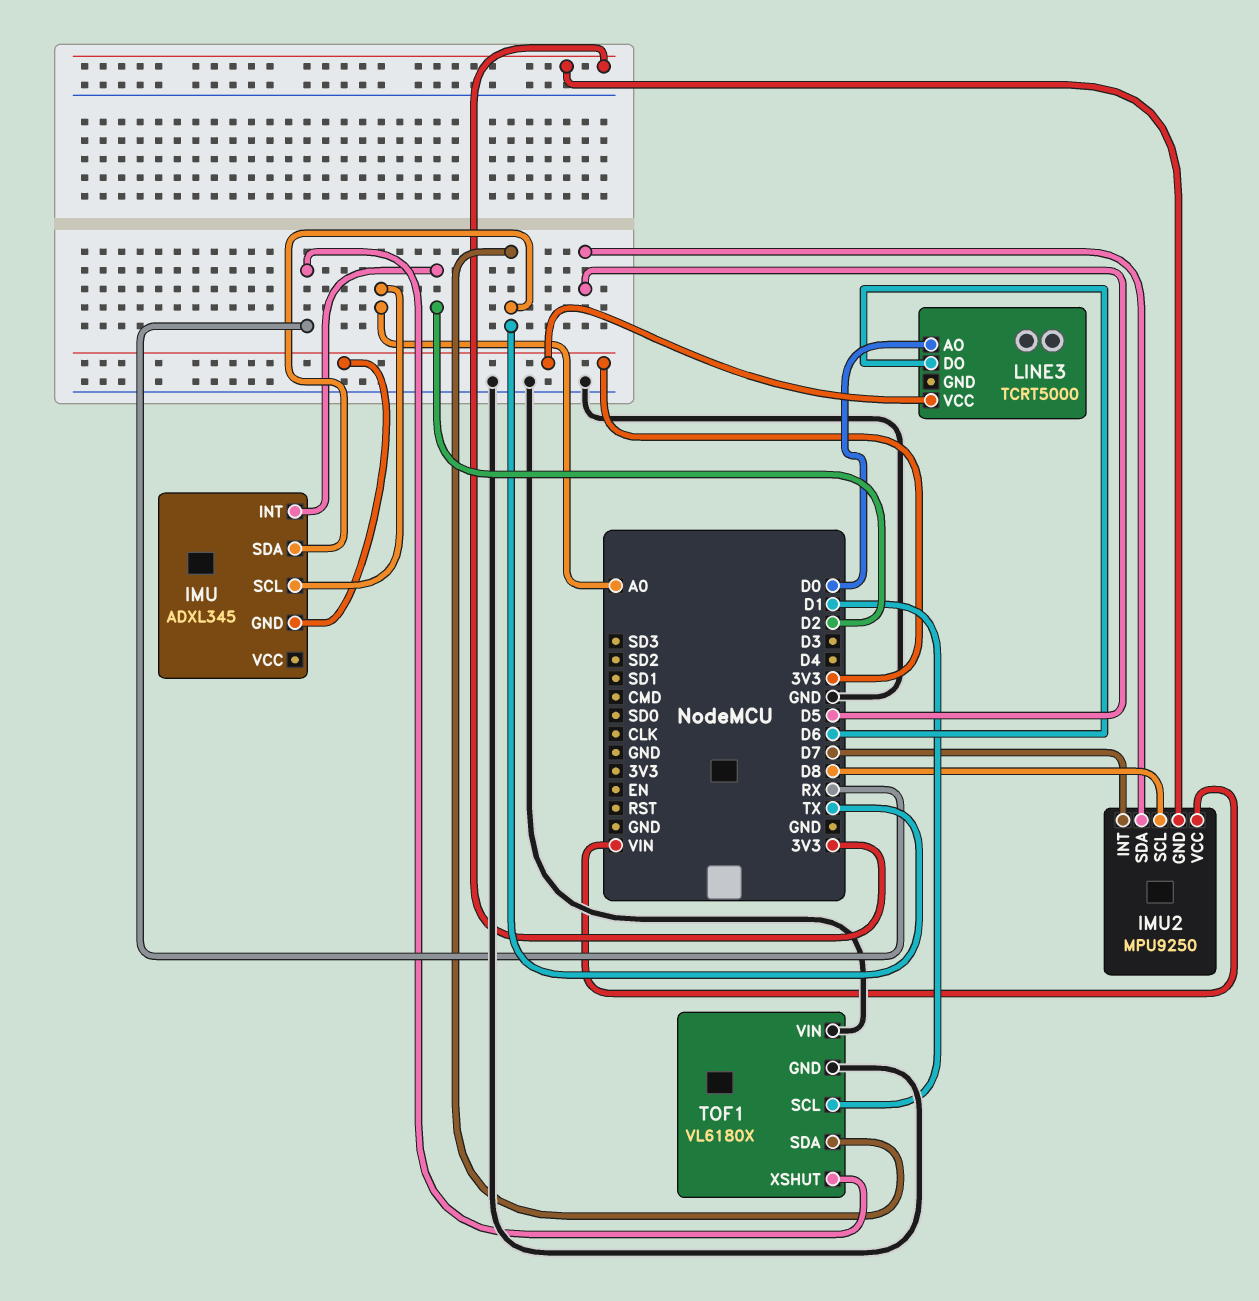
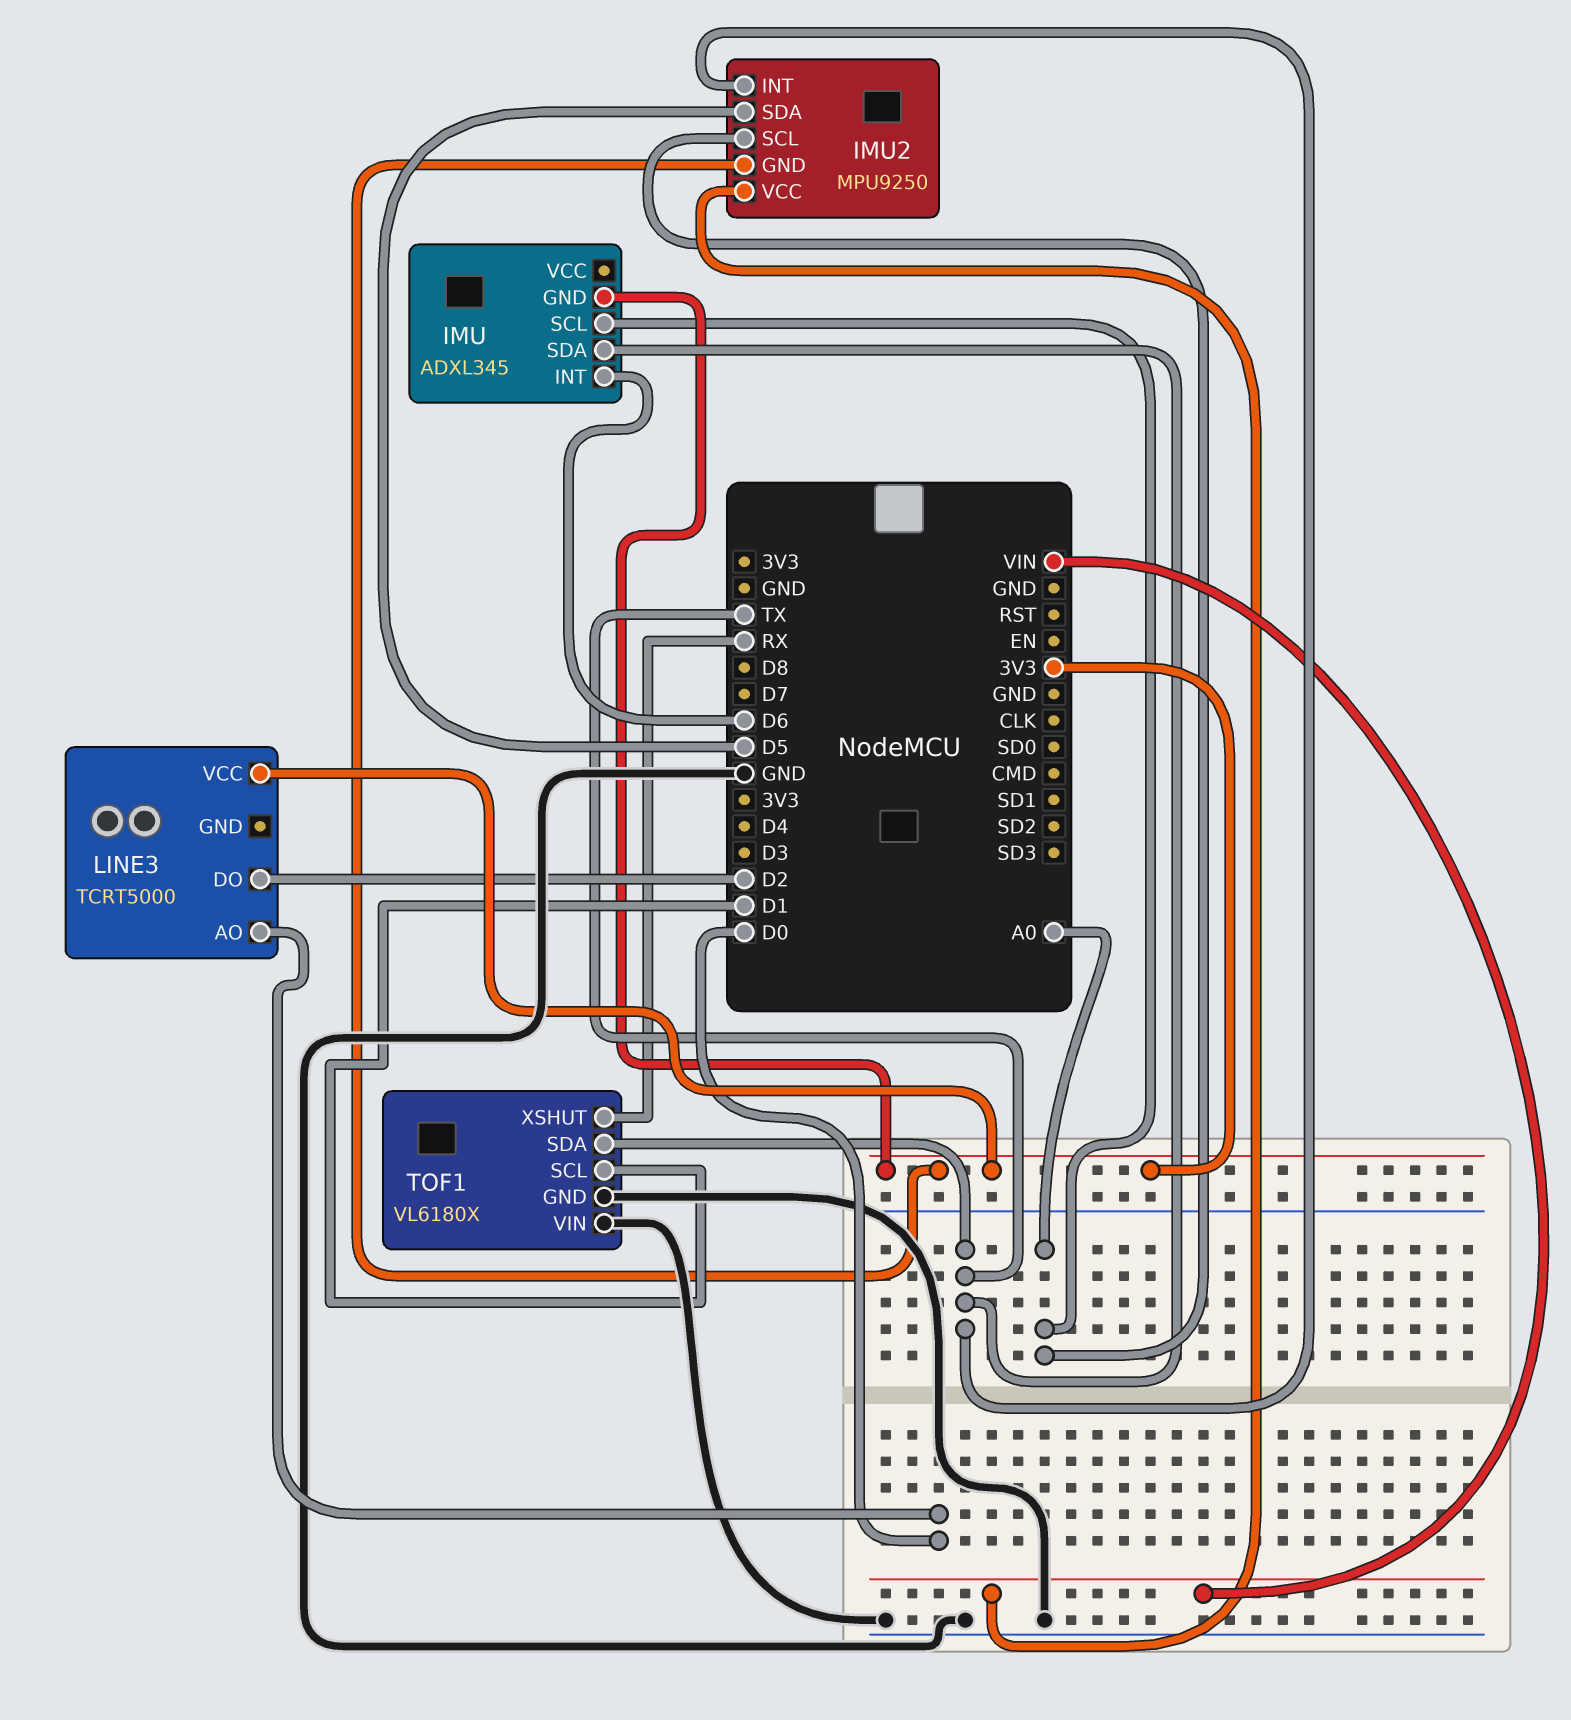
IMU pin INT: D2 -> D6
IMU2 pin INT: D7 -> TX
IMU2 pin SCL: D8 -> A0
LINE3 pin DO: D6 -> D2

